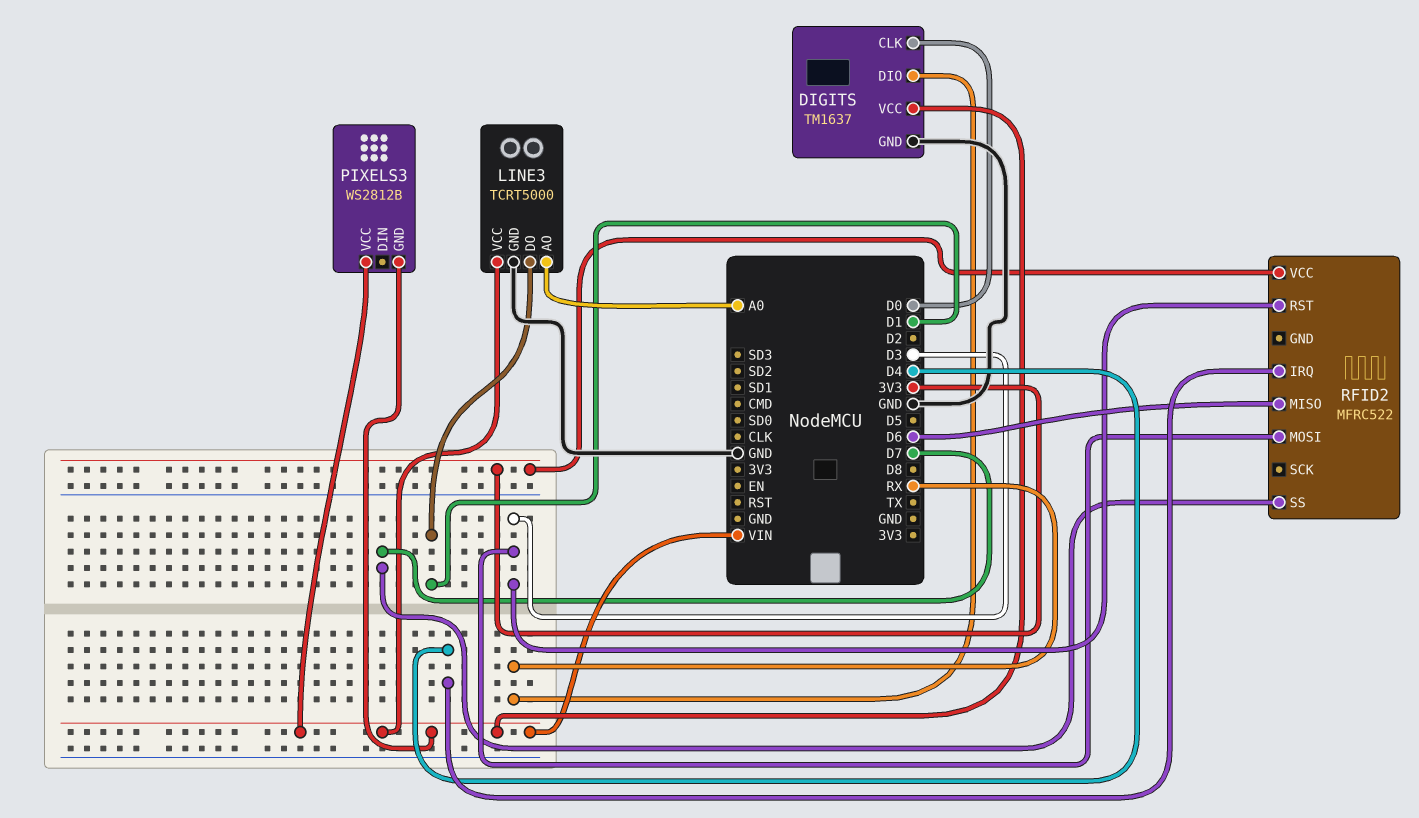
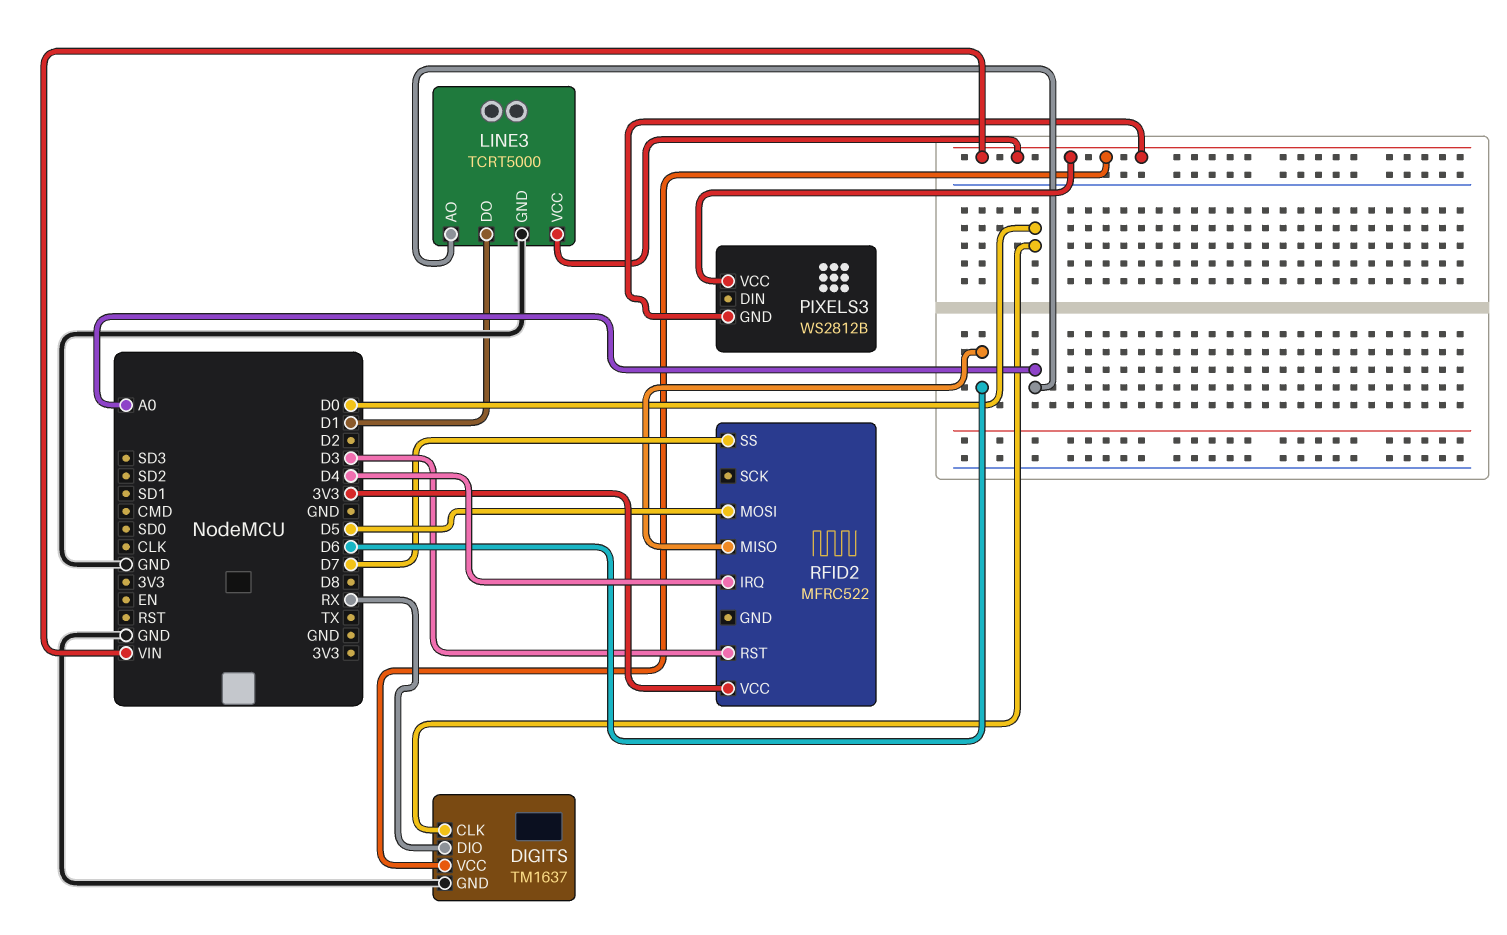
RFID2 pin MOSI: D3 -> D5

